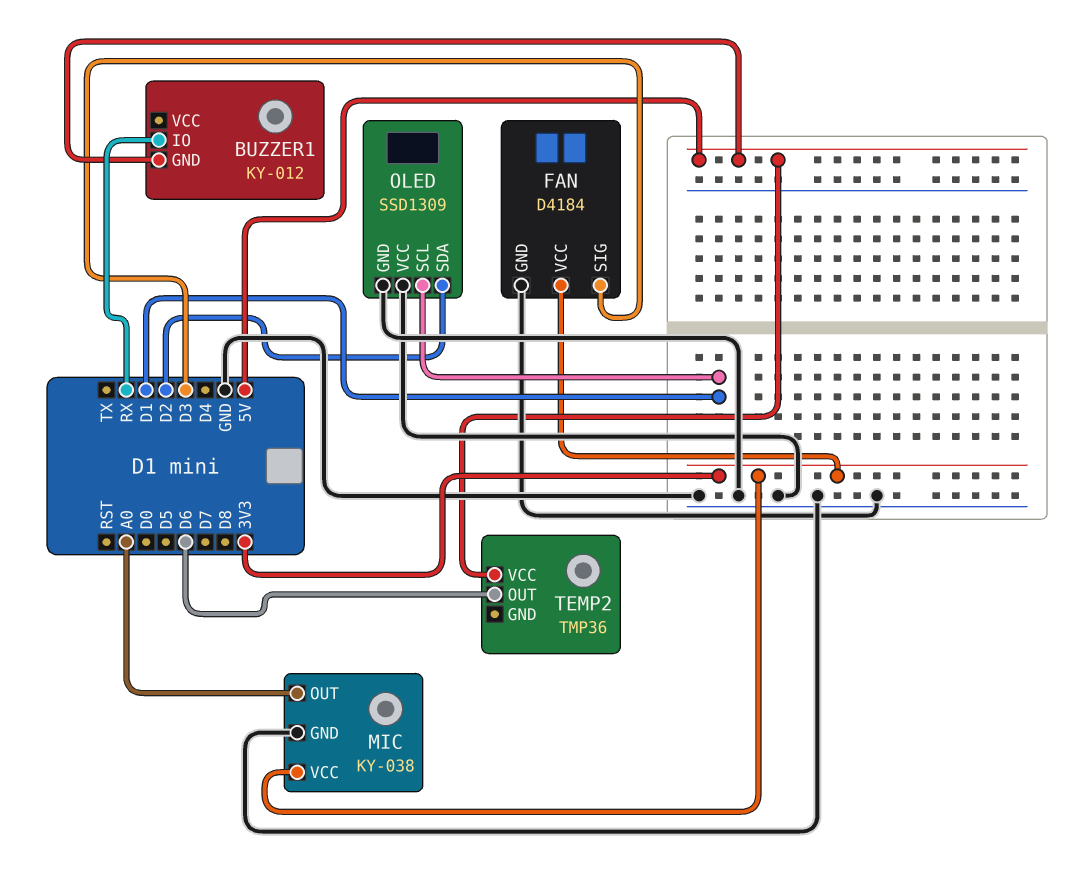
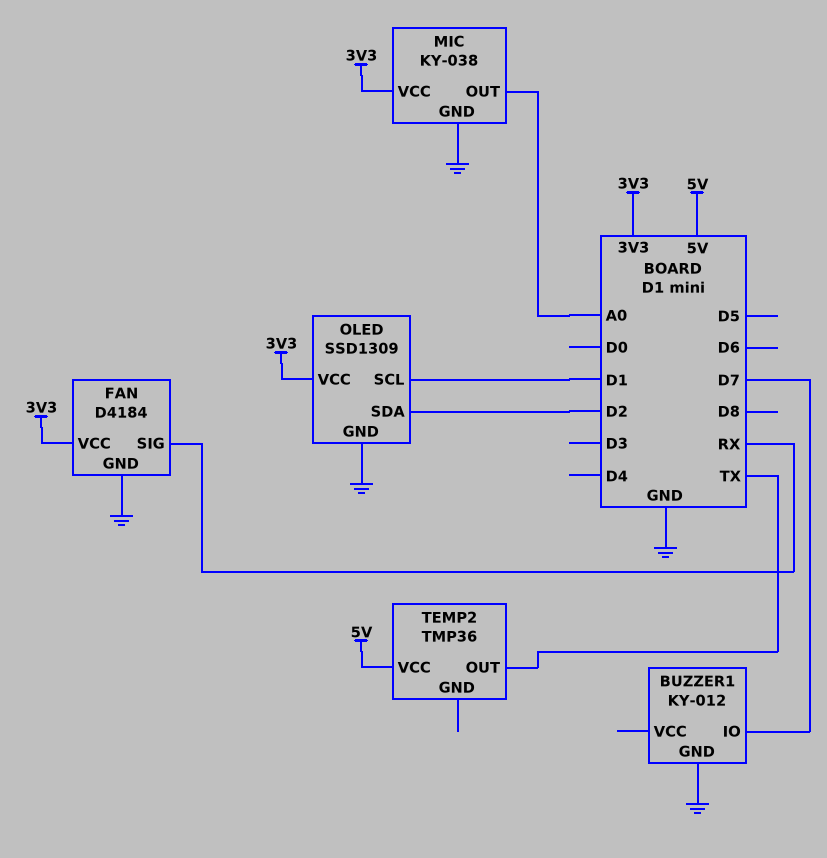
BUZZER1 pin GND: 5V -> GND
BUZZER1 pin IO: RX -> D7
FAN pin SIG: D3 -> RX
OLED pin VCC: GND -> 3V3
TEMP2 pin OUT: D6 -> TX

